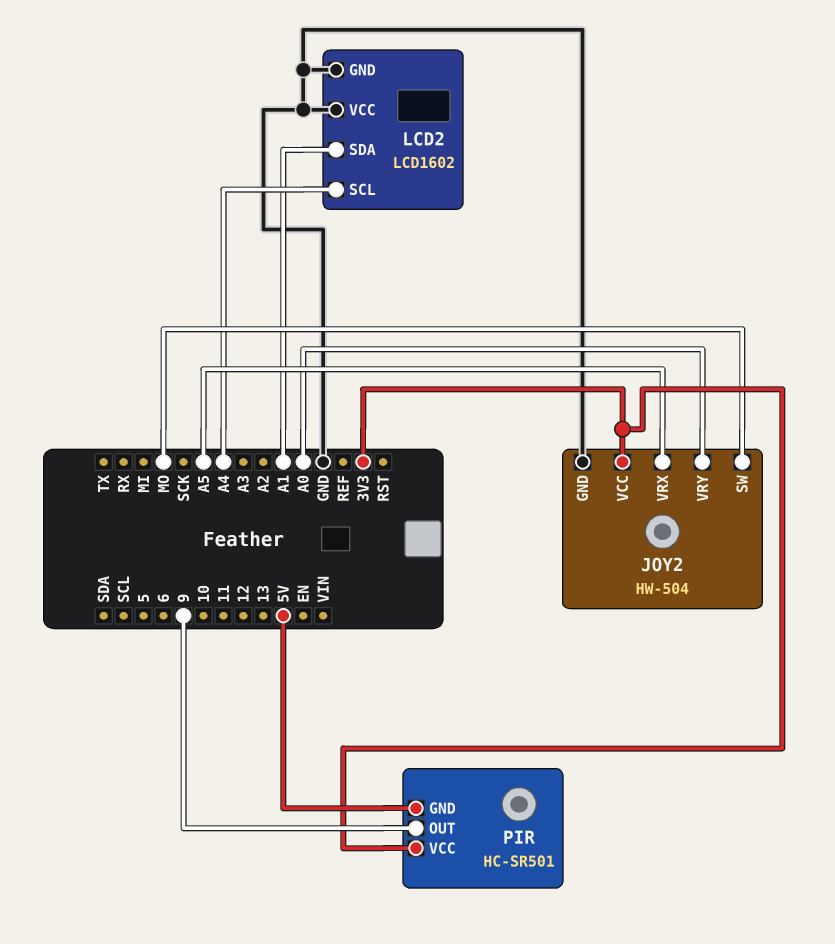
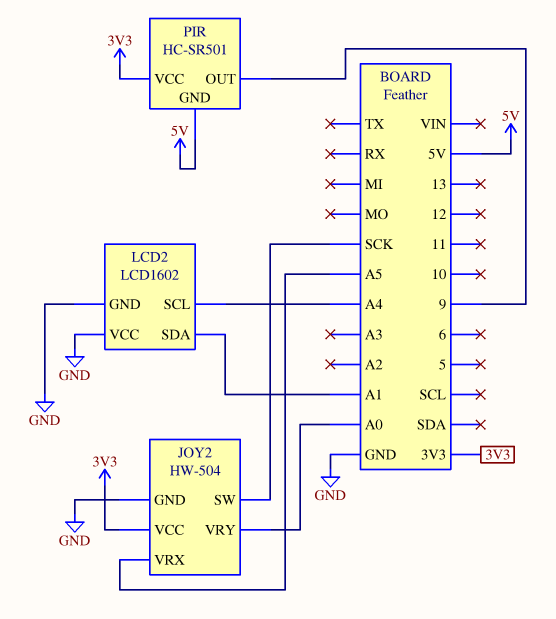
JOY2 pin SW: MO -> SCK

